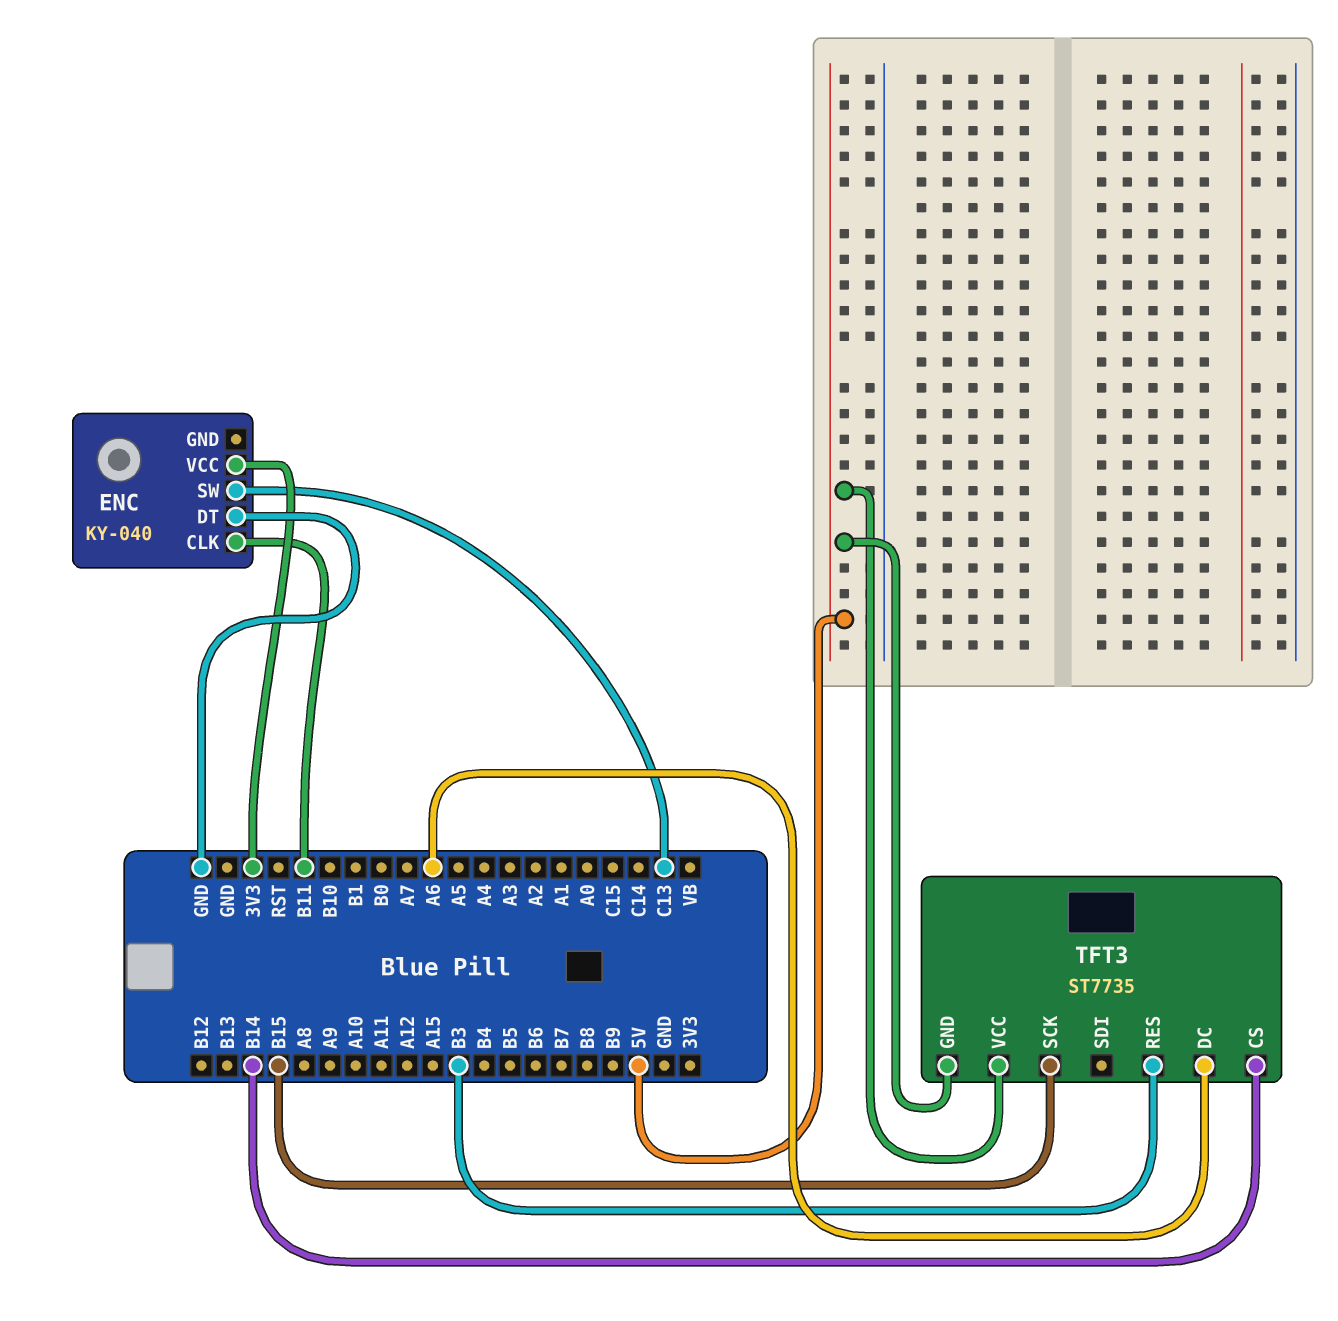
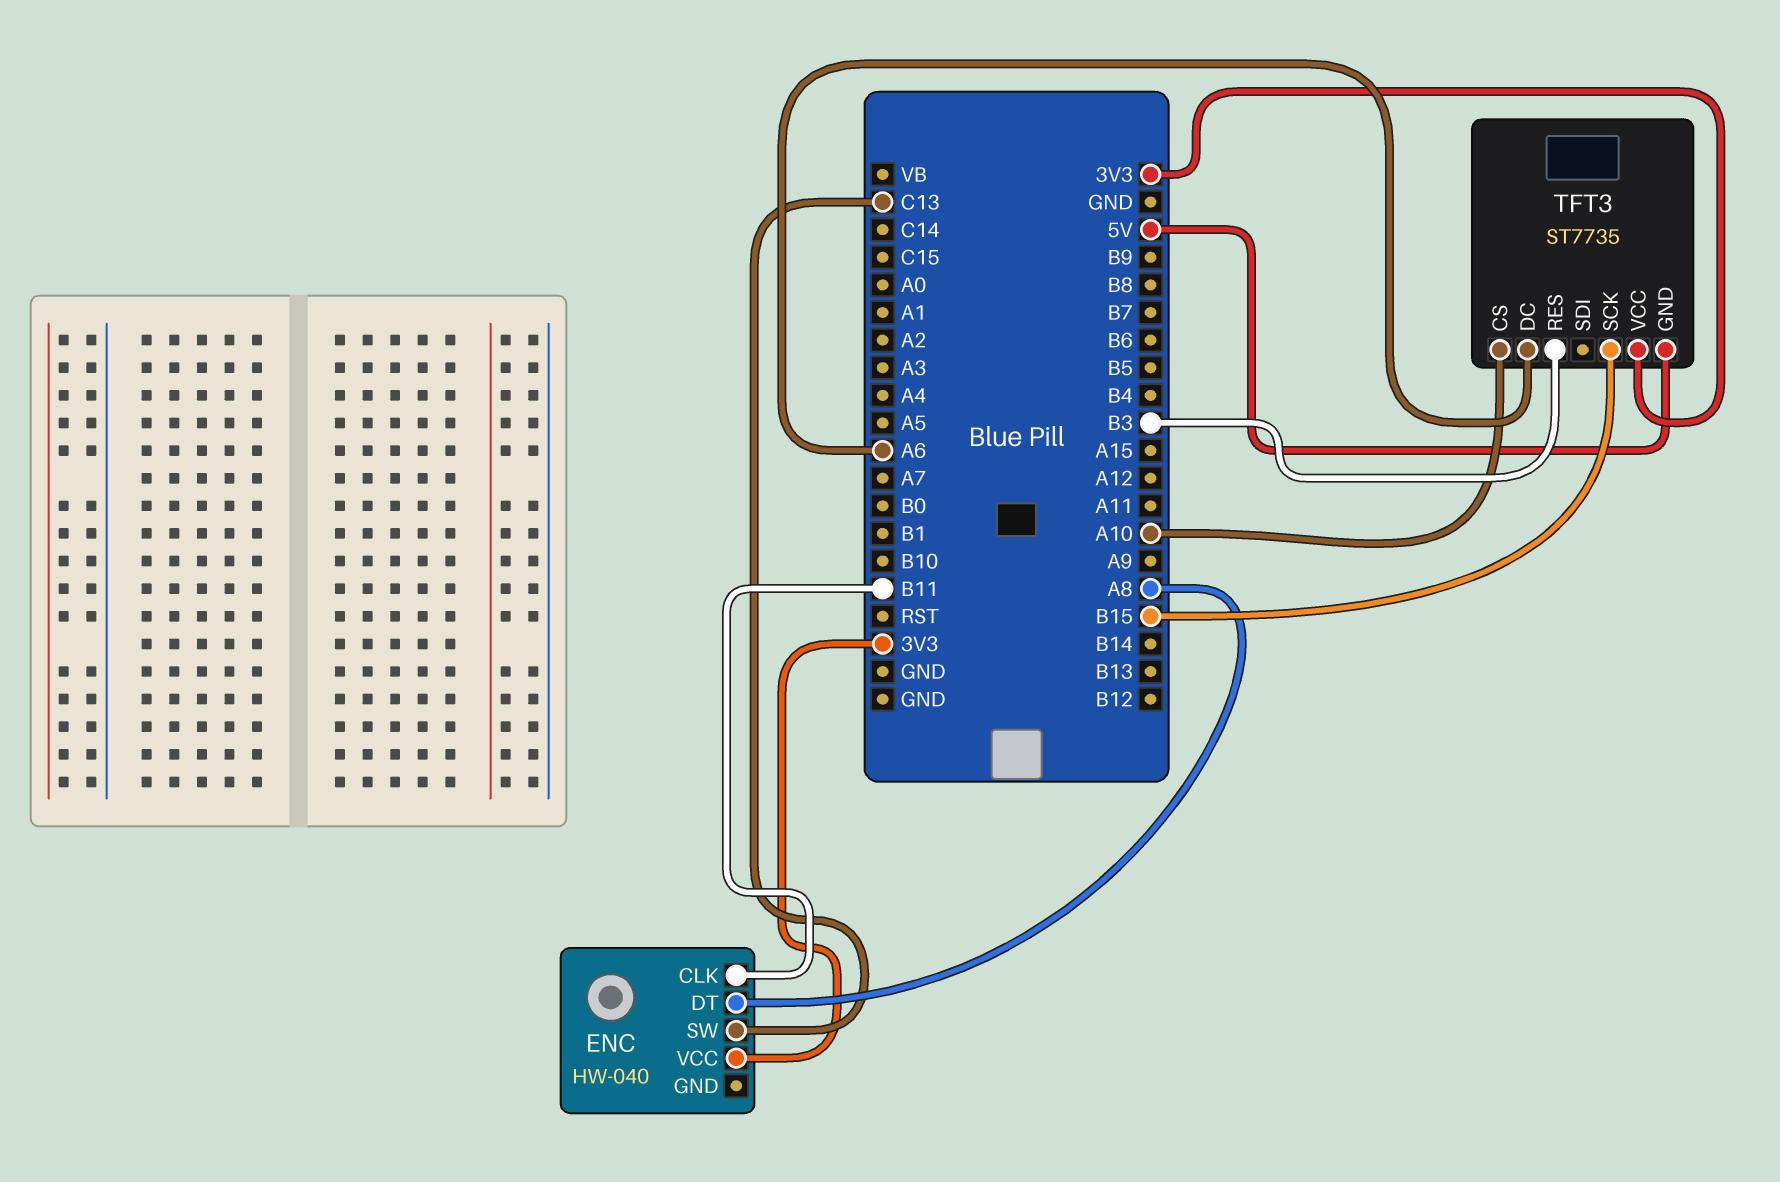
ENC: KY-040 -> HW-040
ENC pin DT: GND -> A8
TFT3 pin CS: B14 -> A10
TFT3 pin VCC: 5V -> 3V3

